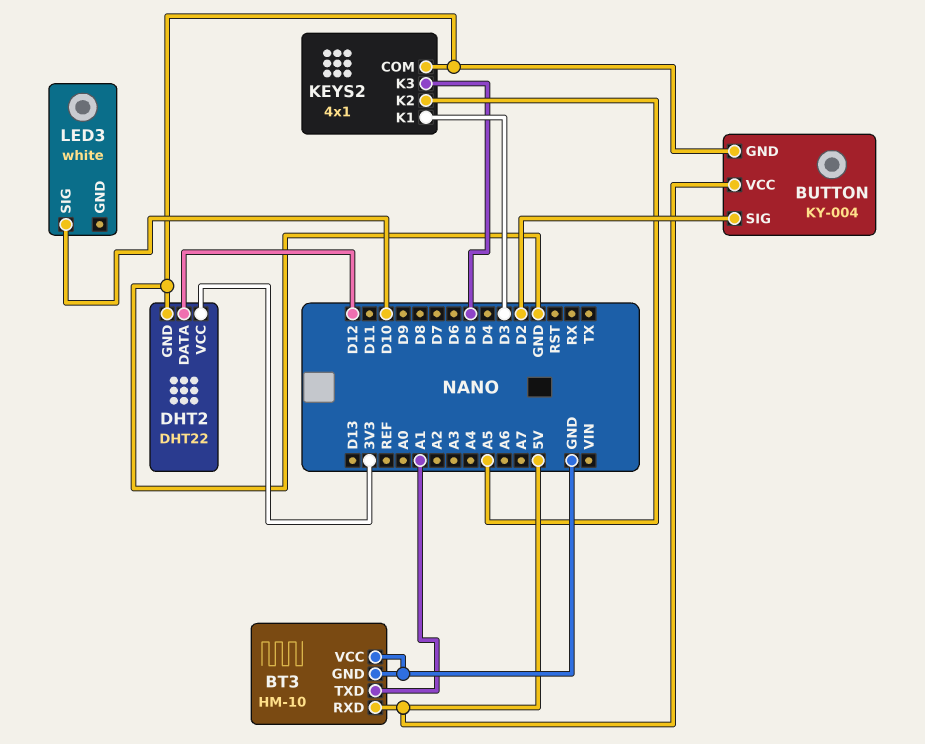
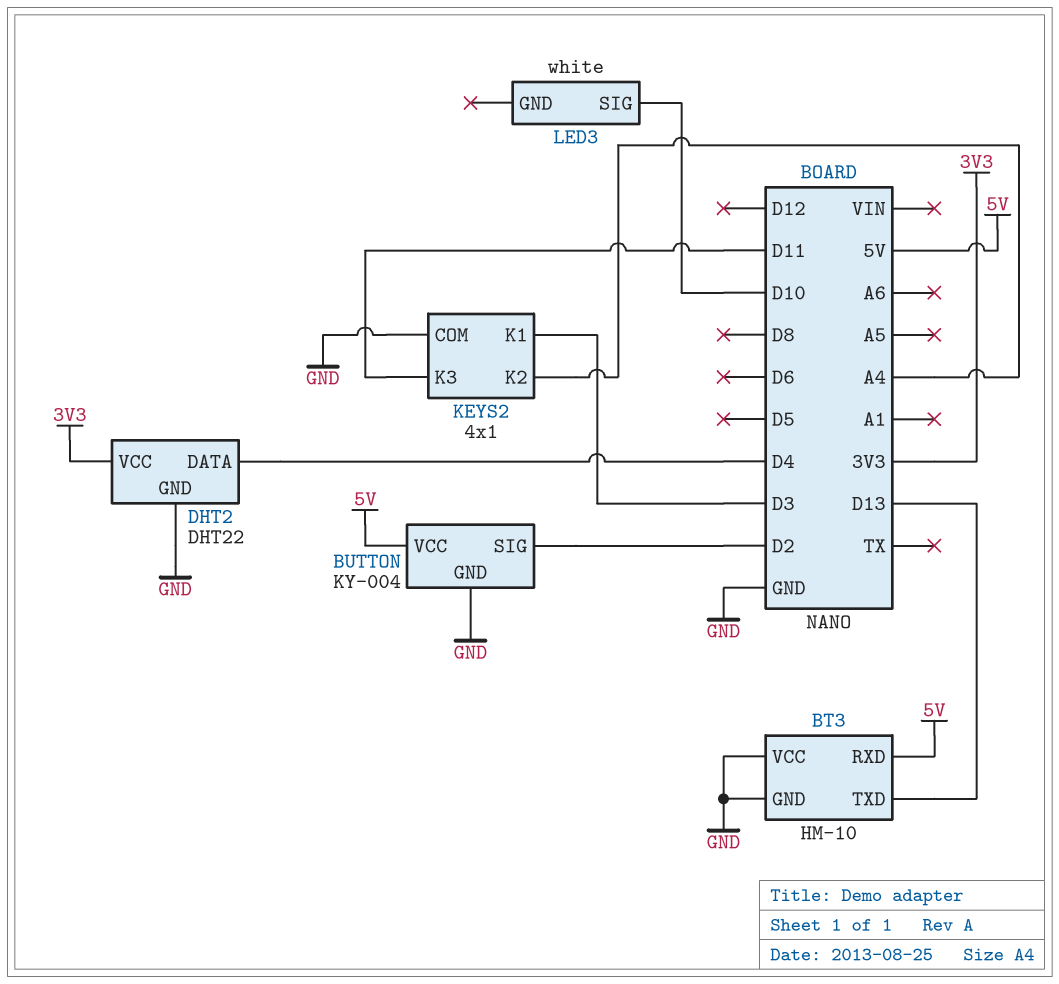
BT3 pin TXD: A1 -> D13
DHT2 pin DATA: D12 -> D4
KEYS2 pin K2: A5 -> A4
KEYS2 pin K3: D5 -> D11

